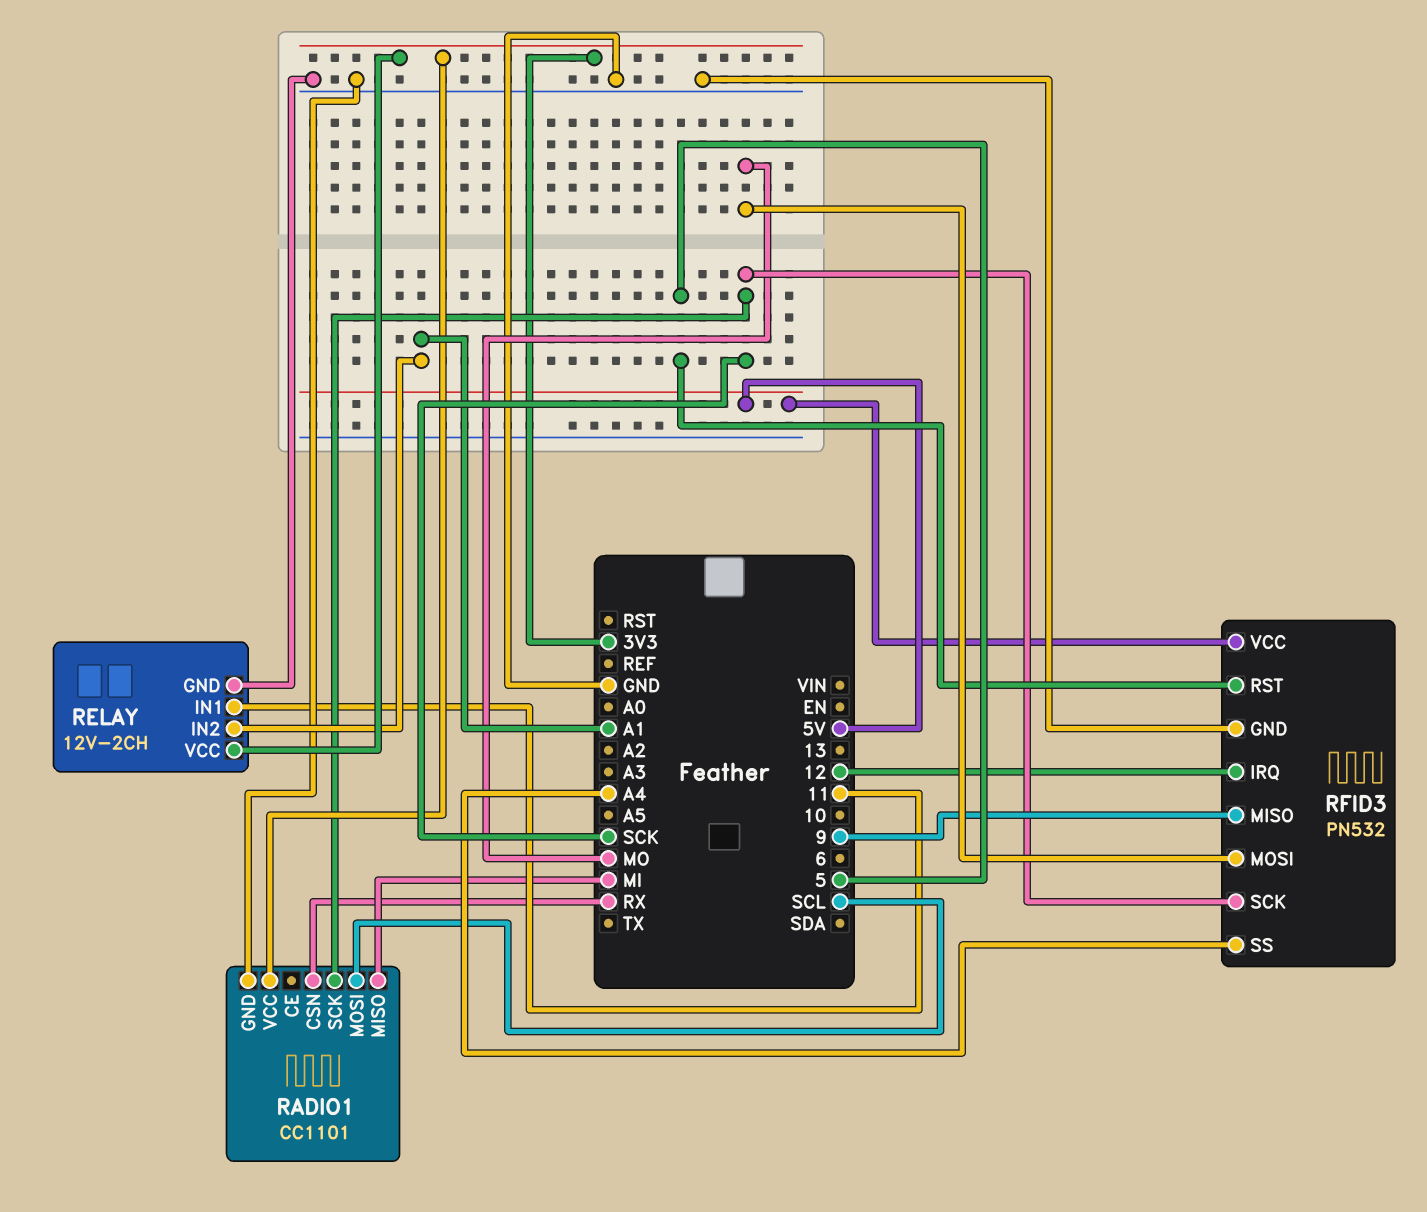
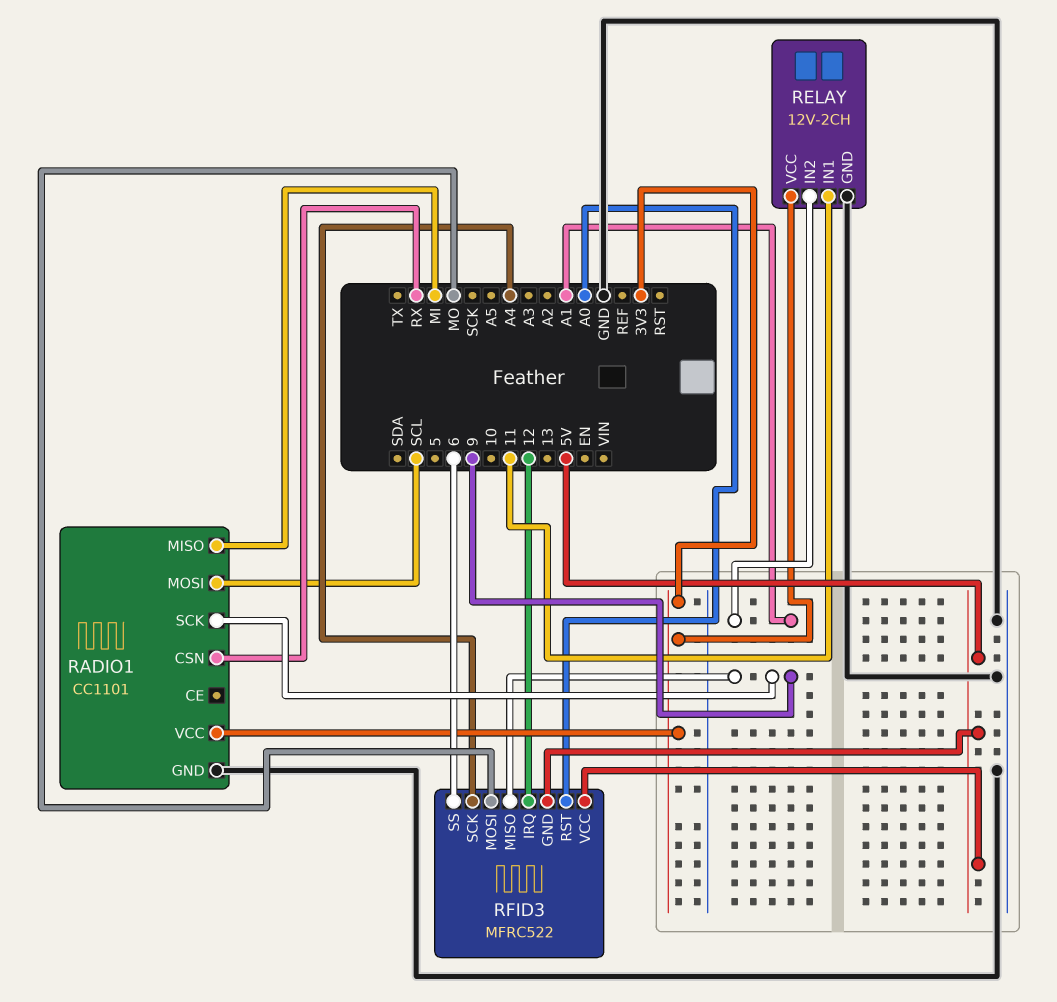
RADIO1 pin SCK: SCK -> 9
RFID3: PN532 -> MFRC522
RFID3 pin GND: GND -> 5V
RFID3 pin RST: 5 -> A0
RFID3 pin SCK: SCK -> A4
RFID3 pin SS: A4 -> 6

